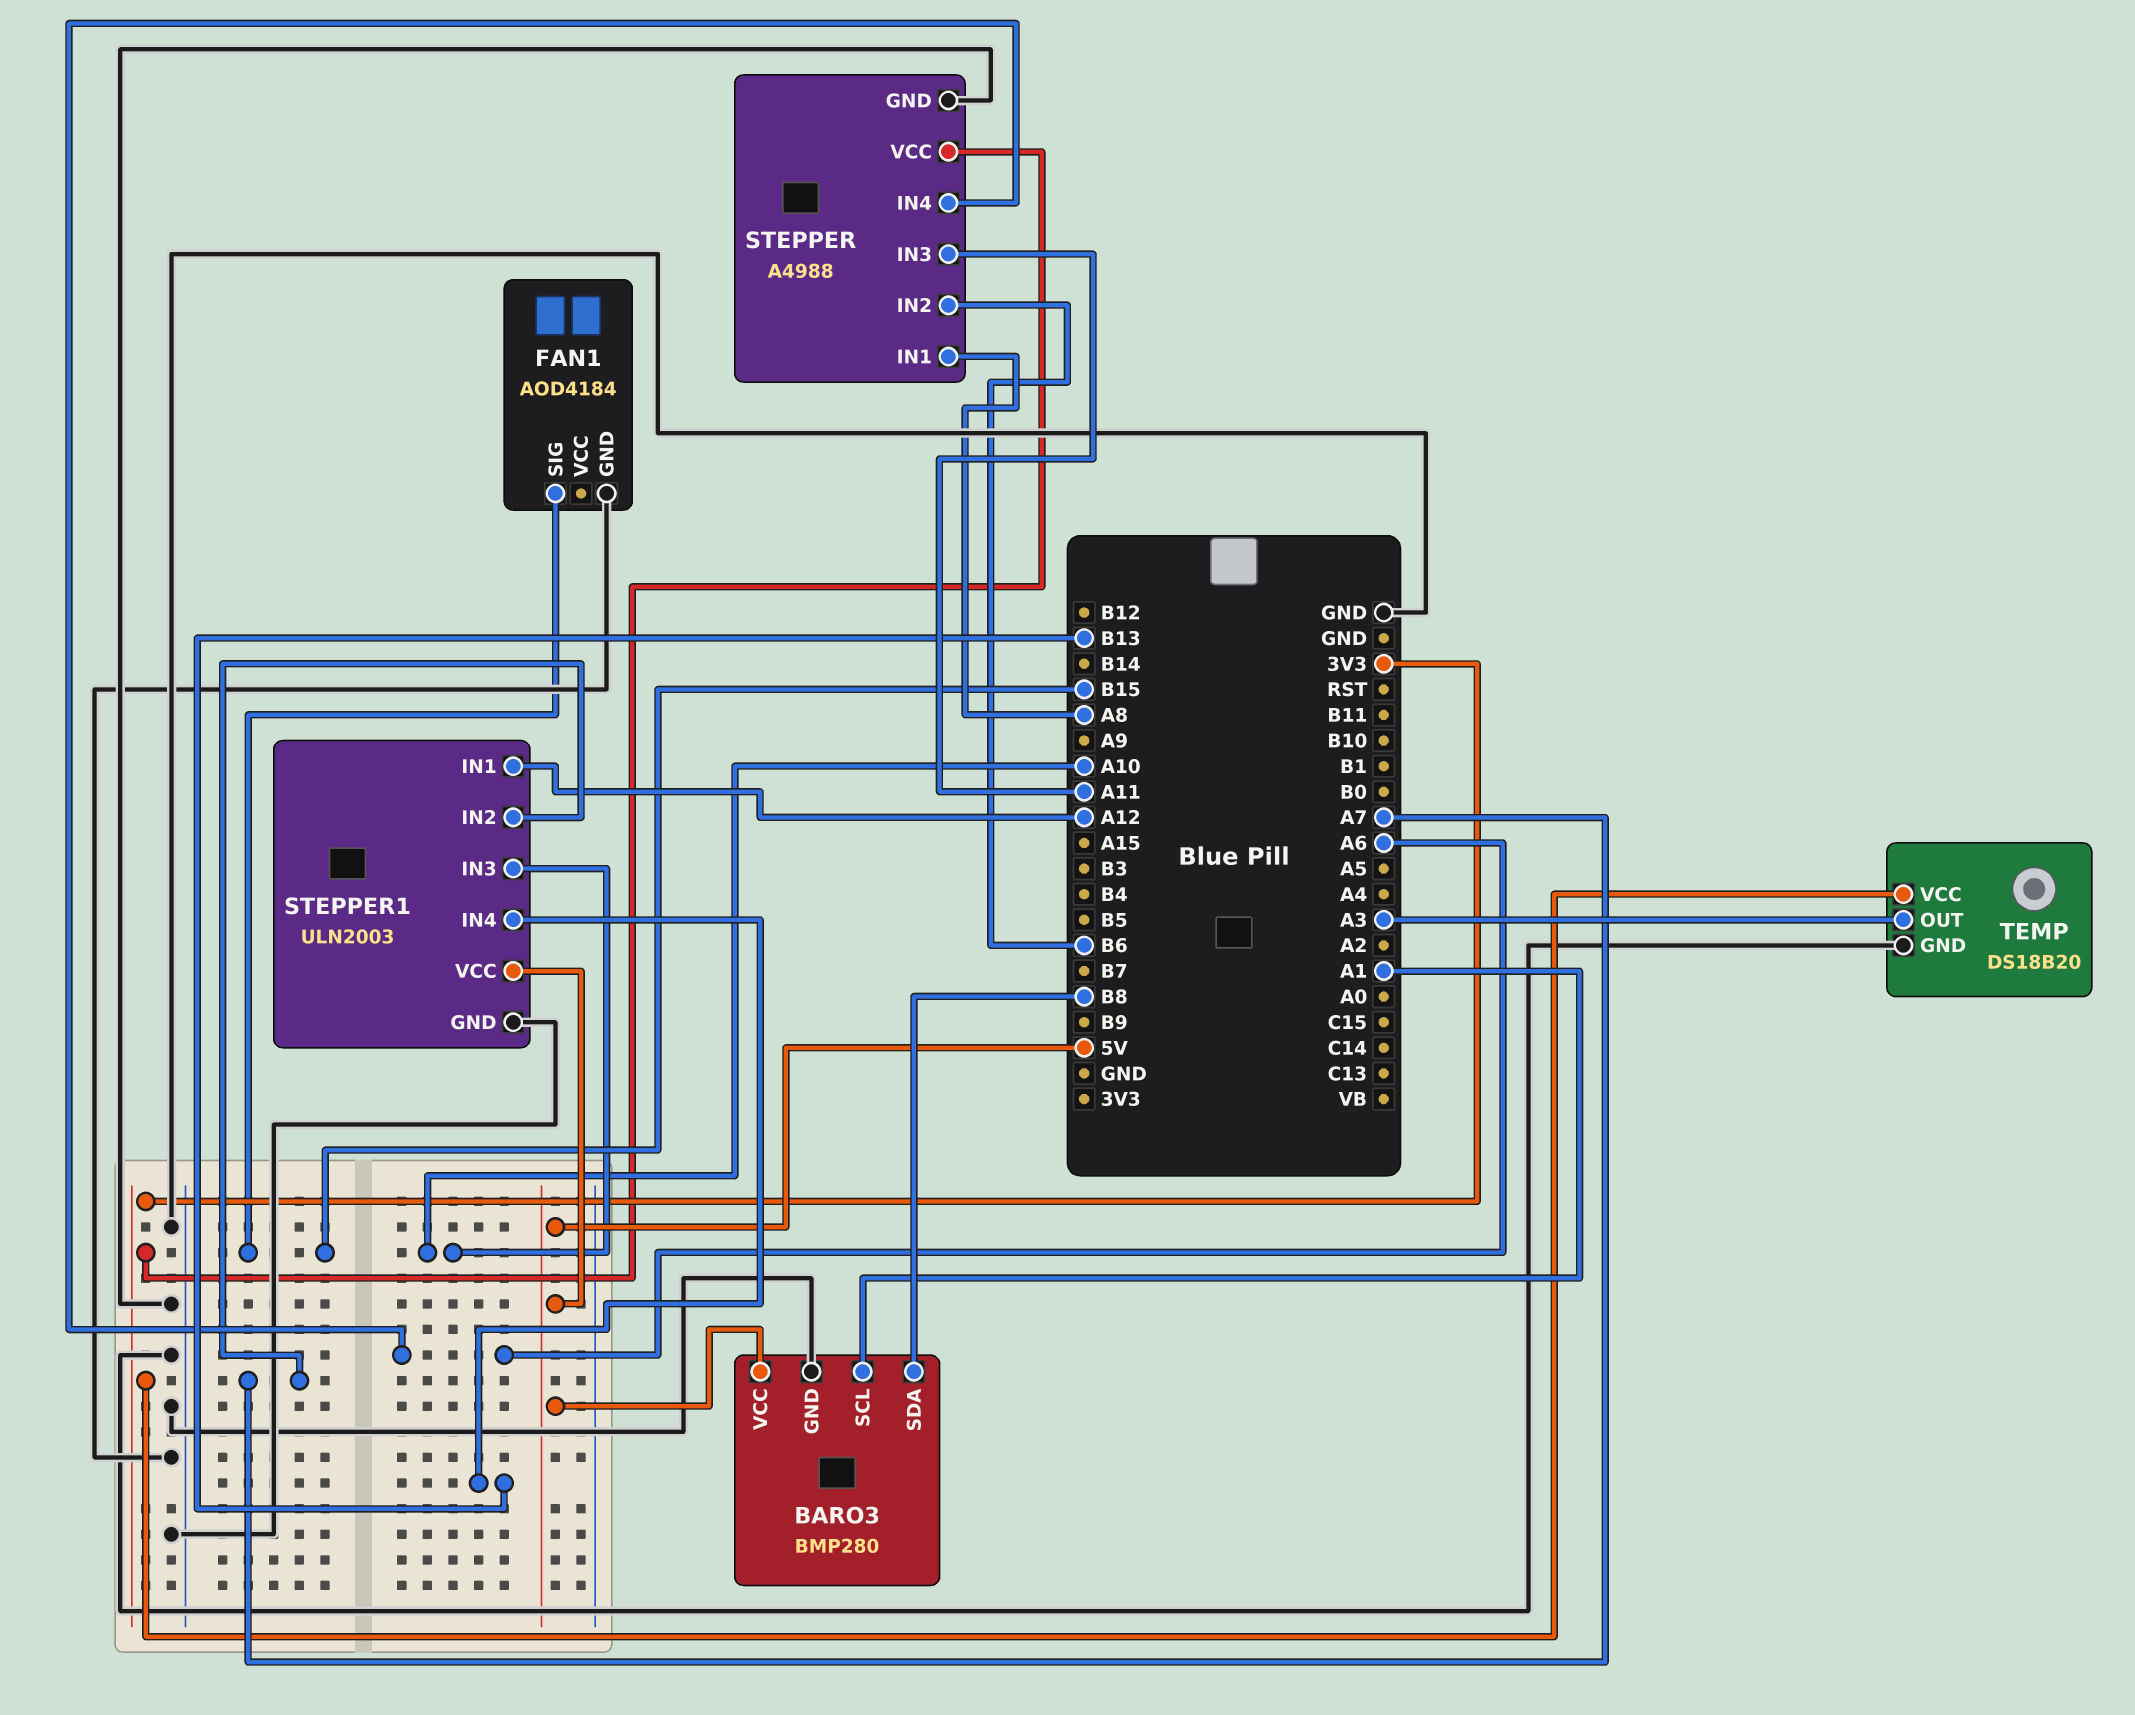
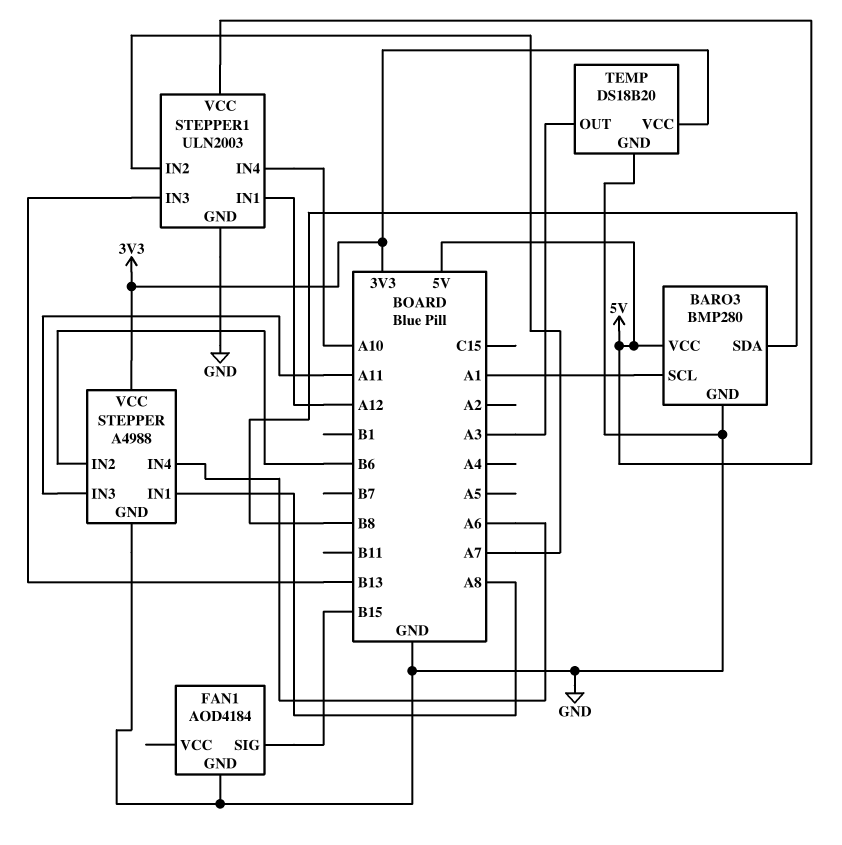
STEPPER1 pin IN3: A10 -> B13
STEPPER1 pin IN4: B13 -> A10

